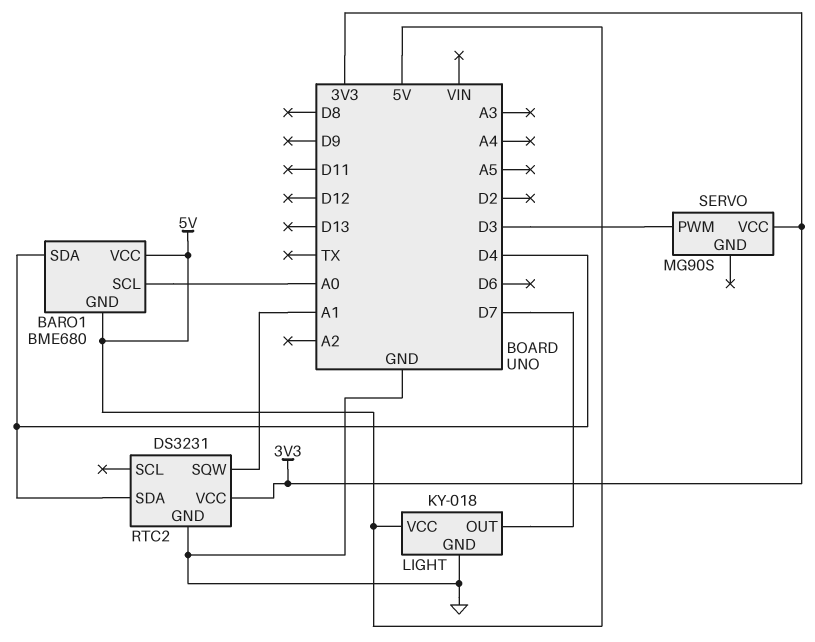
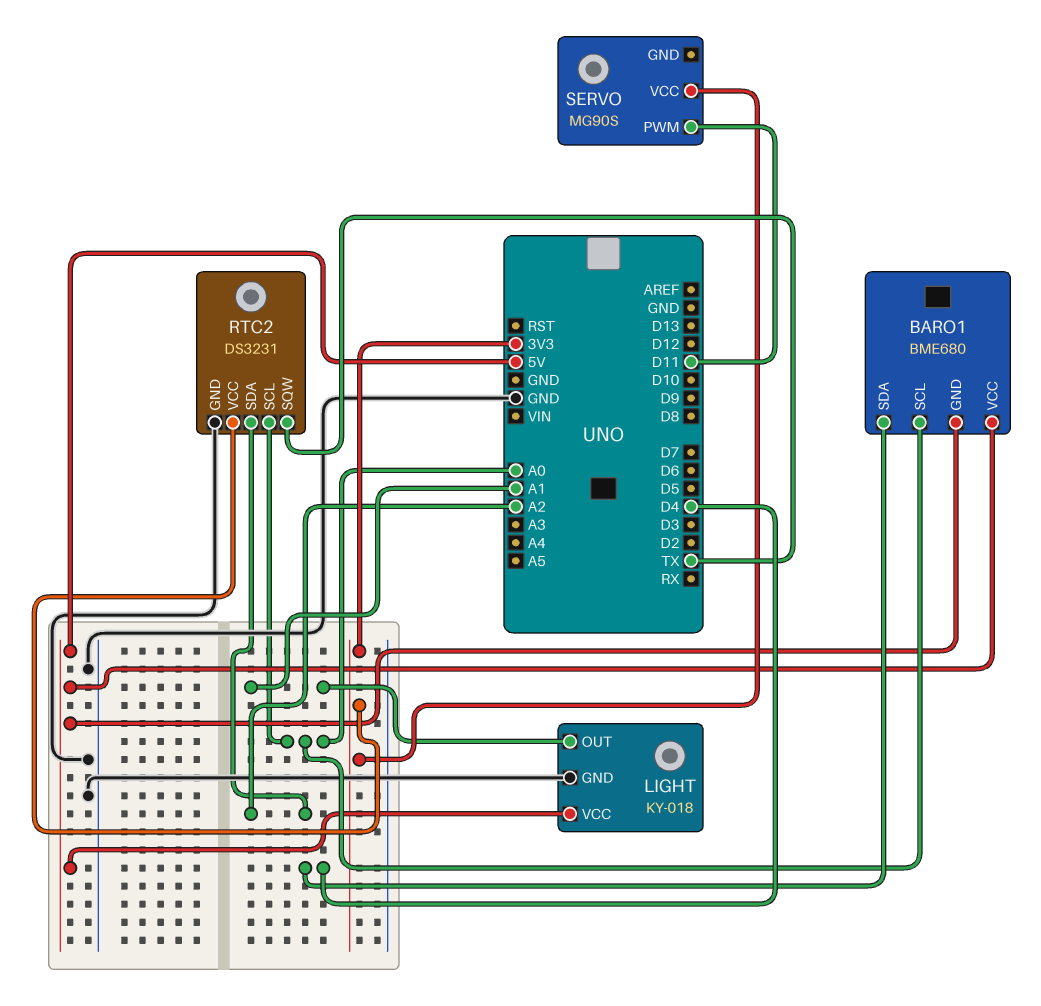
LIGHT pin OUT: D7 -> A1
RTC2 pin SCL: none -> A0
RTC2 pin SDA: D4 -> A2
RTC2 pin SQW: A1 -> TX
SERVO pin PWM: D3 -> D11

